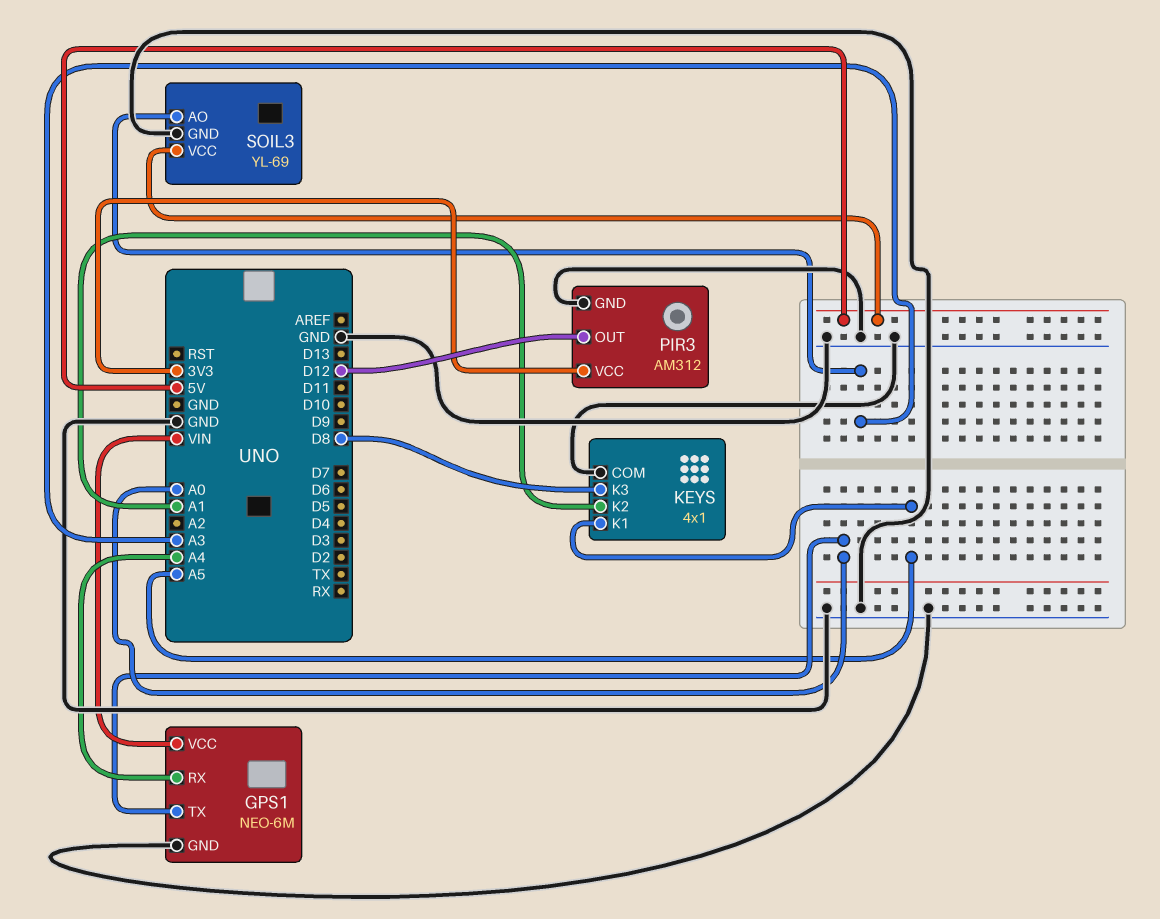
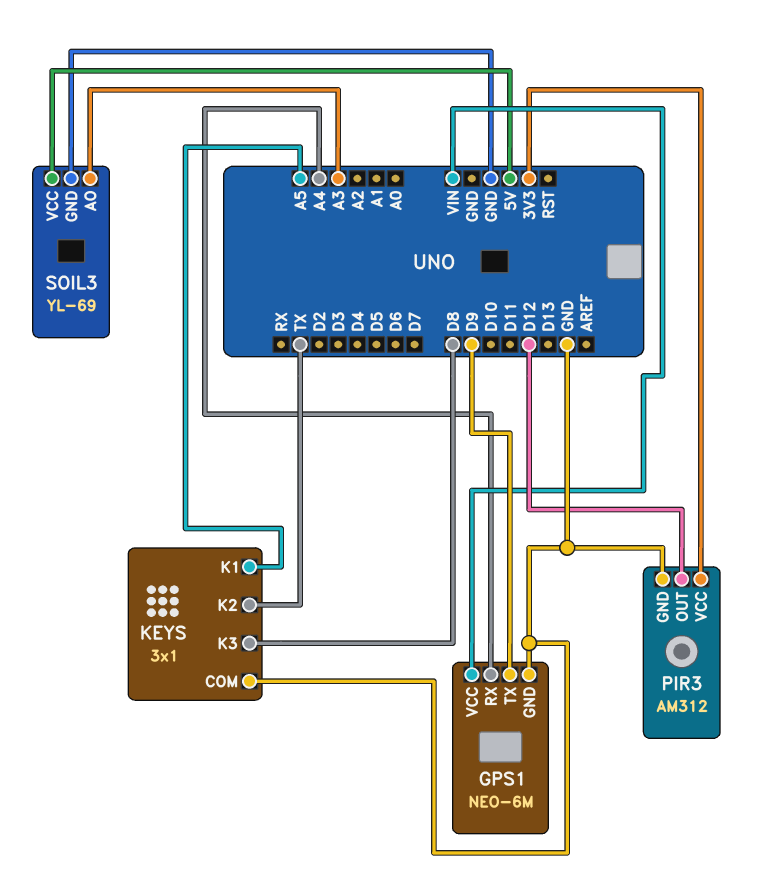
GPS1 pin TX: A0 -> D9
KEYS: 4x1 -> 3x1
KEYS pin K2: A1 -> TX

